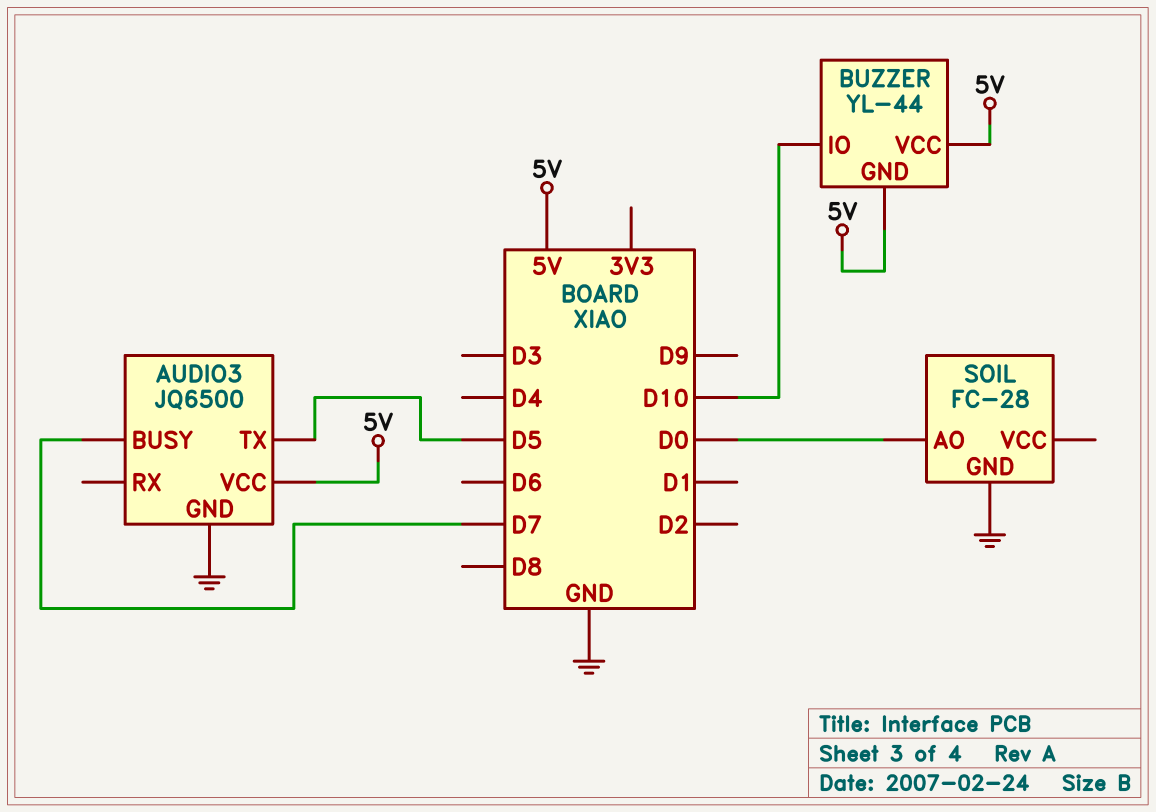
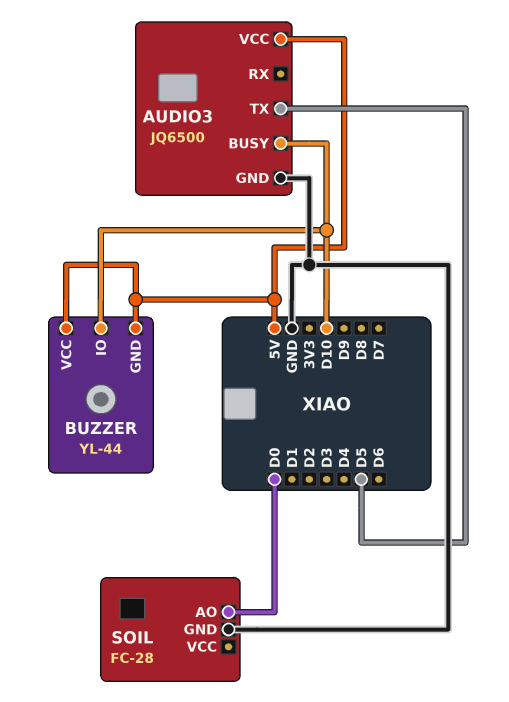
AUDIO3 pin BUSY: D7 -> D10

